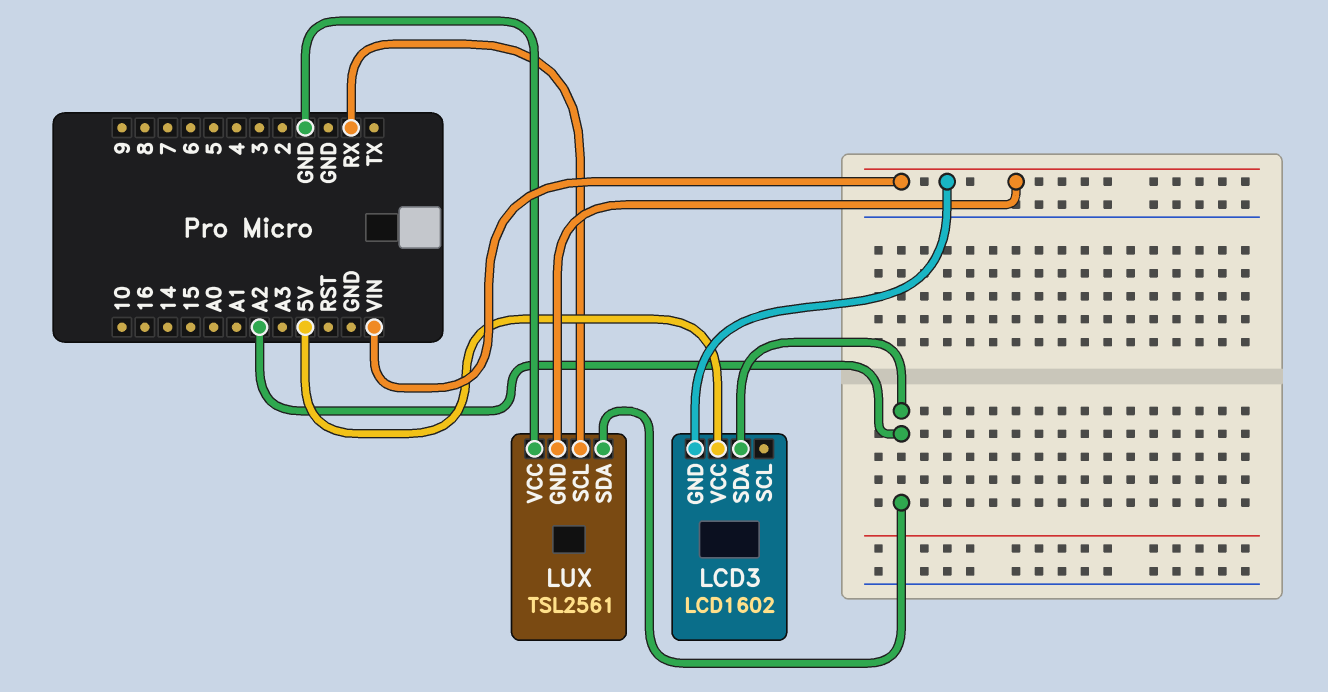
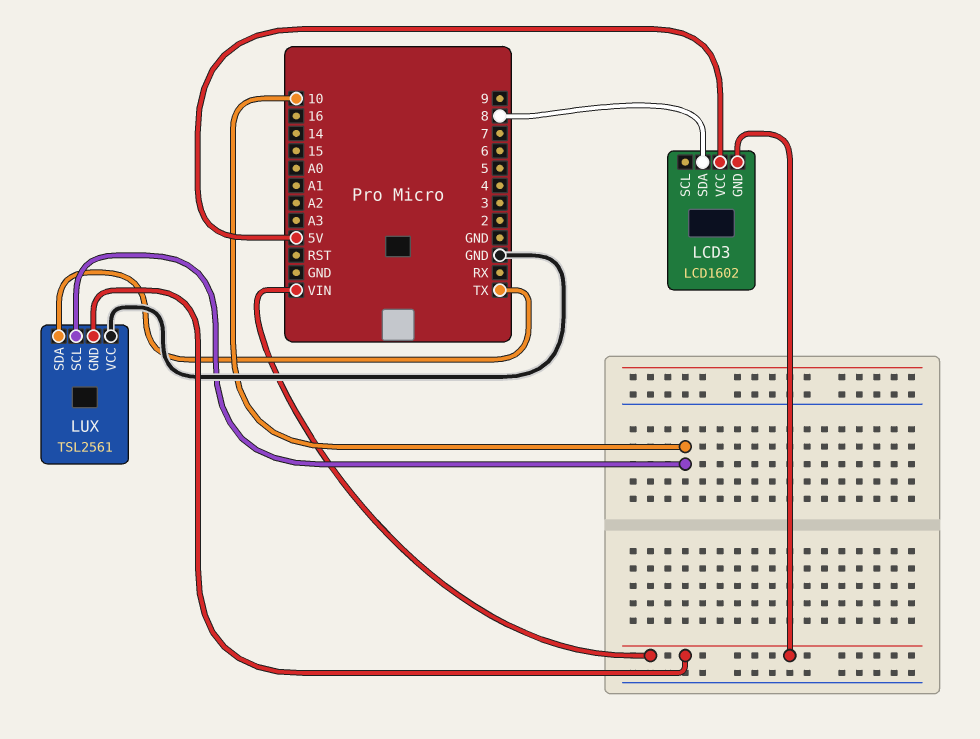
LCD3 pin SDA: A2 -> 8
LUX pin SCL: RX -> 10
LUX pin SDA: A2 -> TX

